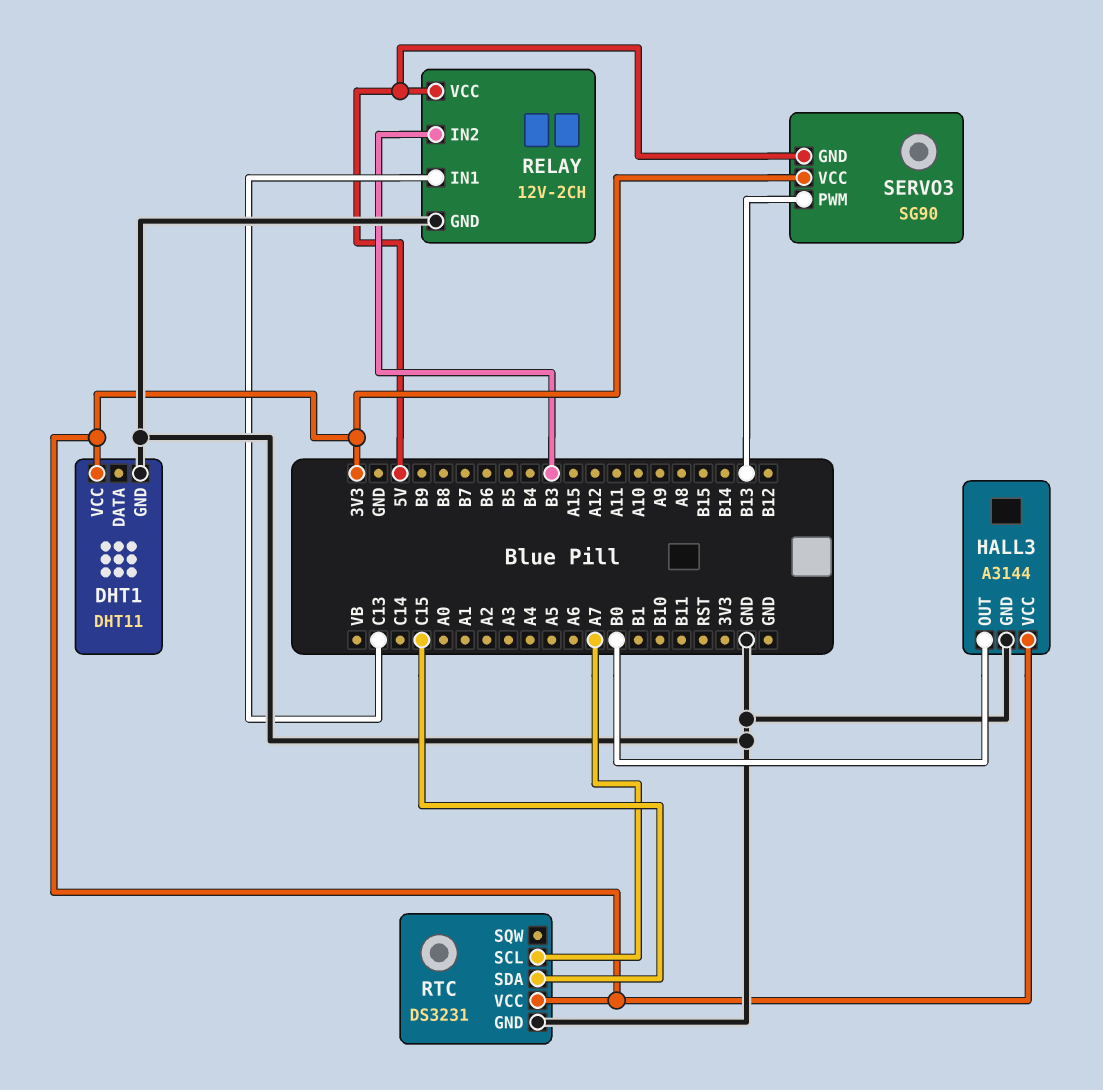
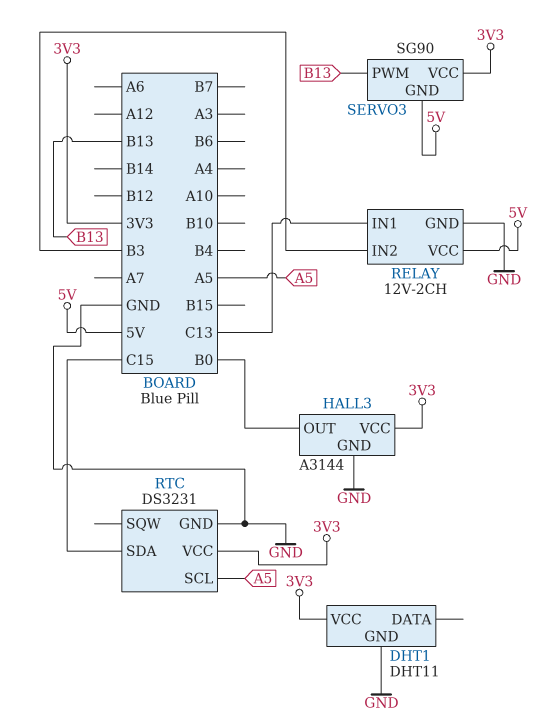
RTC pin SCL: A7 -> A5

